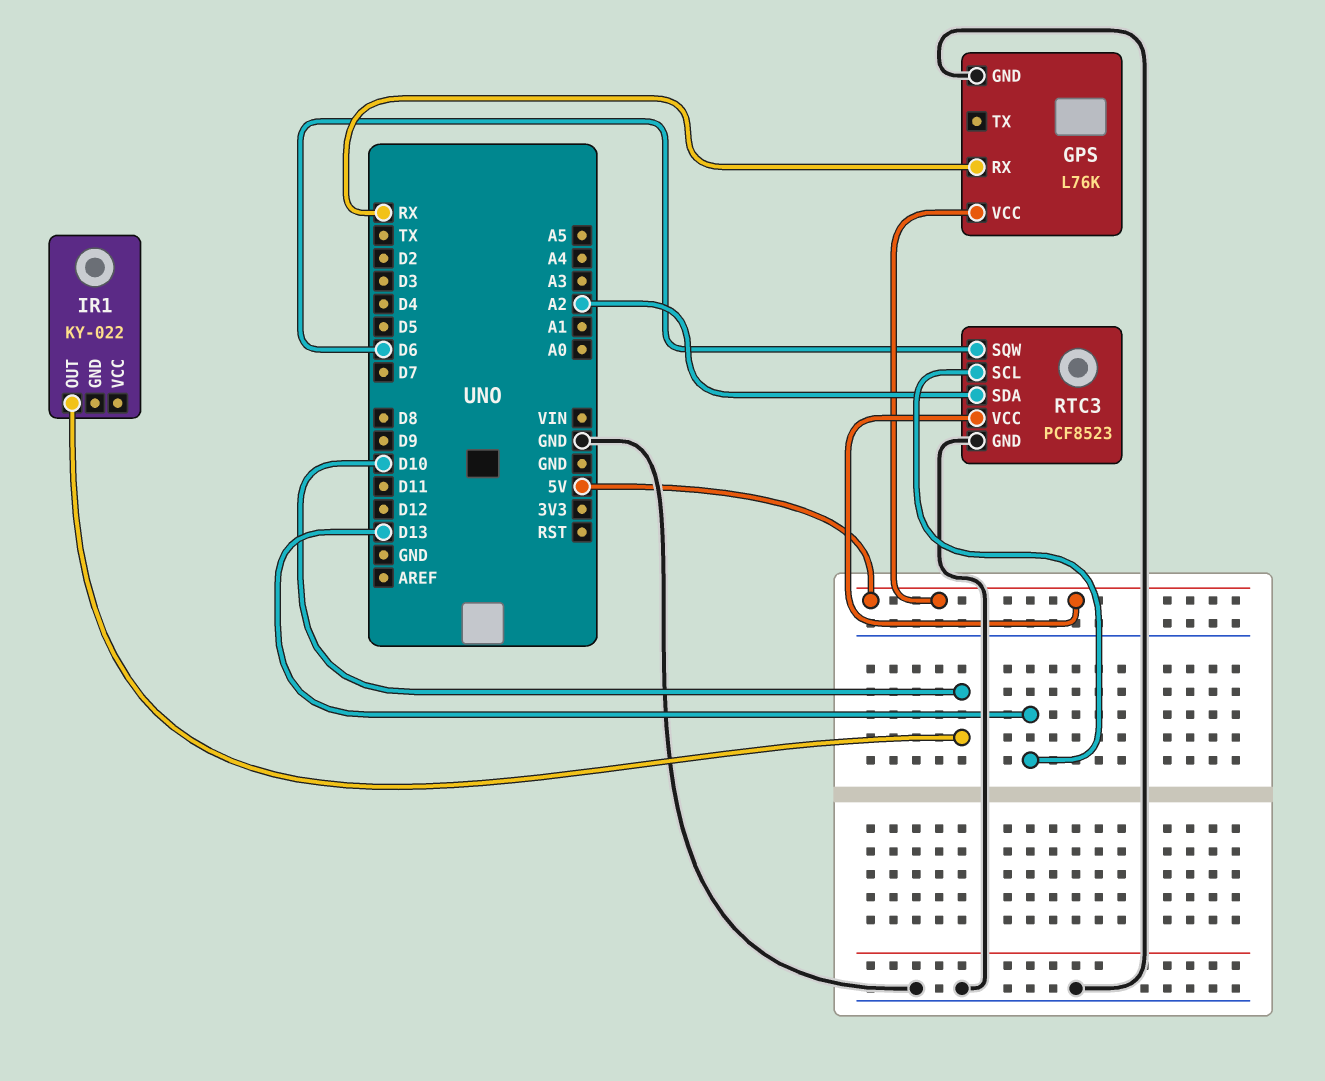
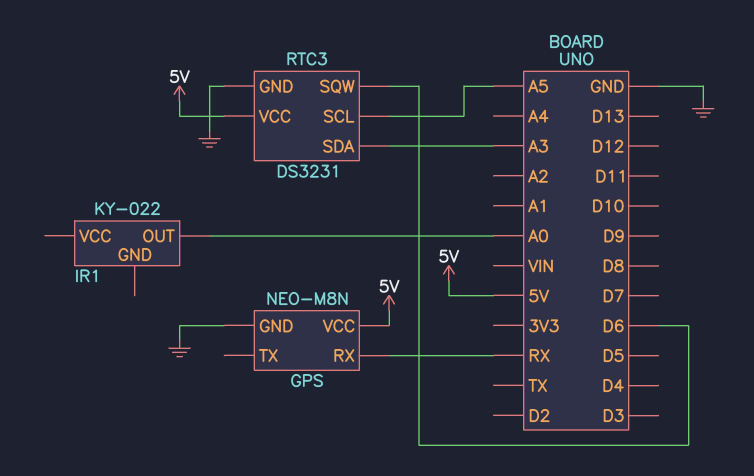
GPS: L76K -> NEO-M8N
IR1 pin OUT: D10 -> A0
RTC3: PCF8523 -> DS3231
RTC3 pin SCL: D13 -> A5
RTC3 pin SDA: A2 -> A3

